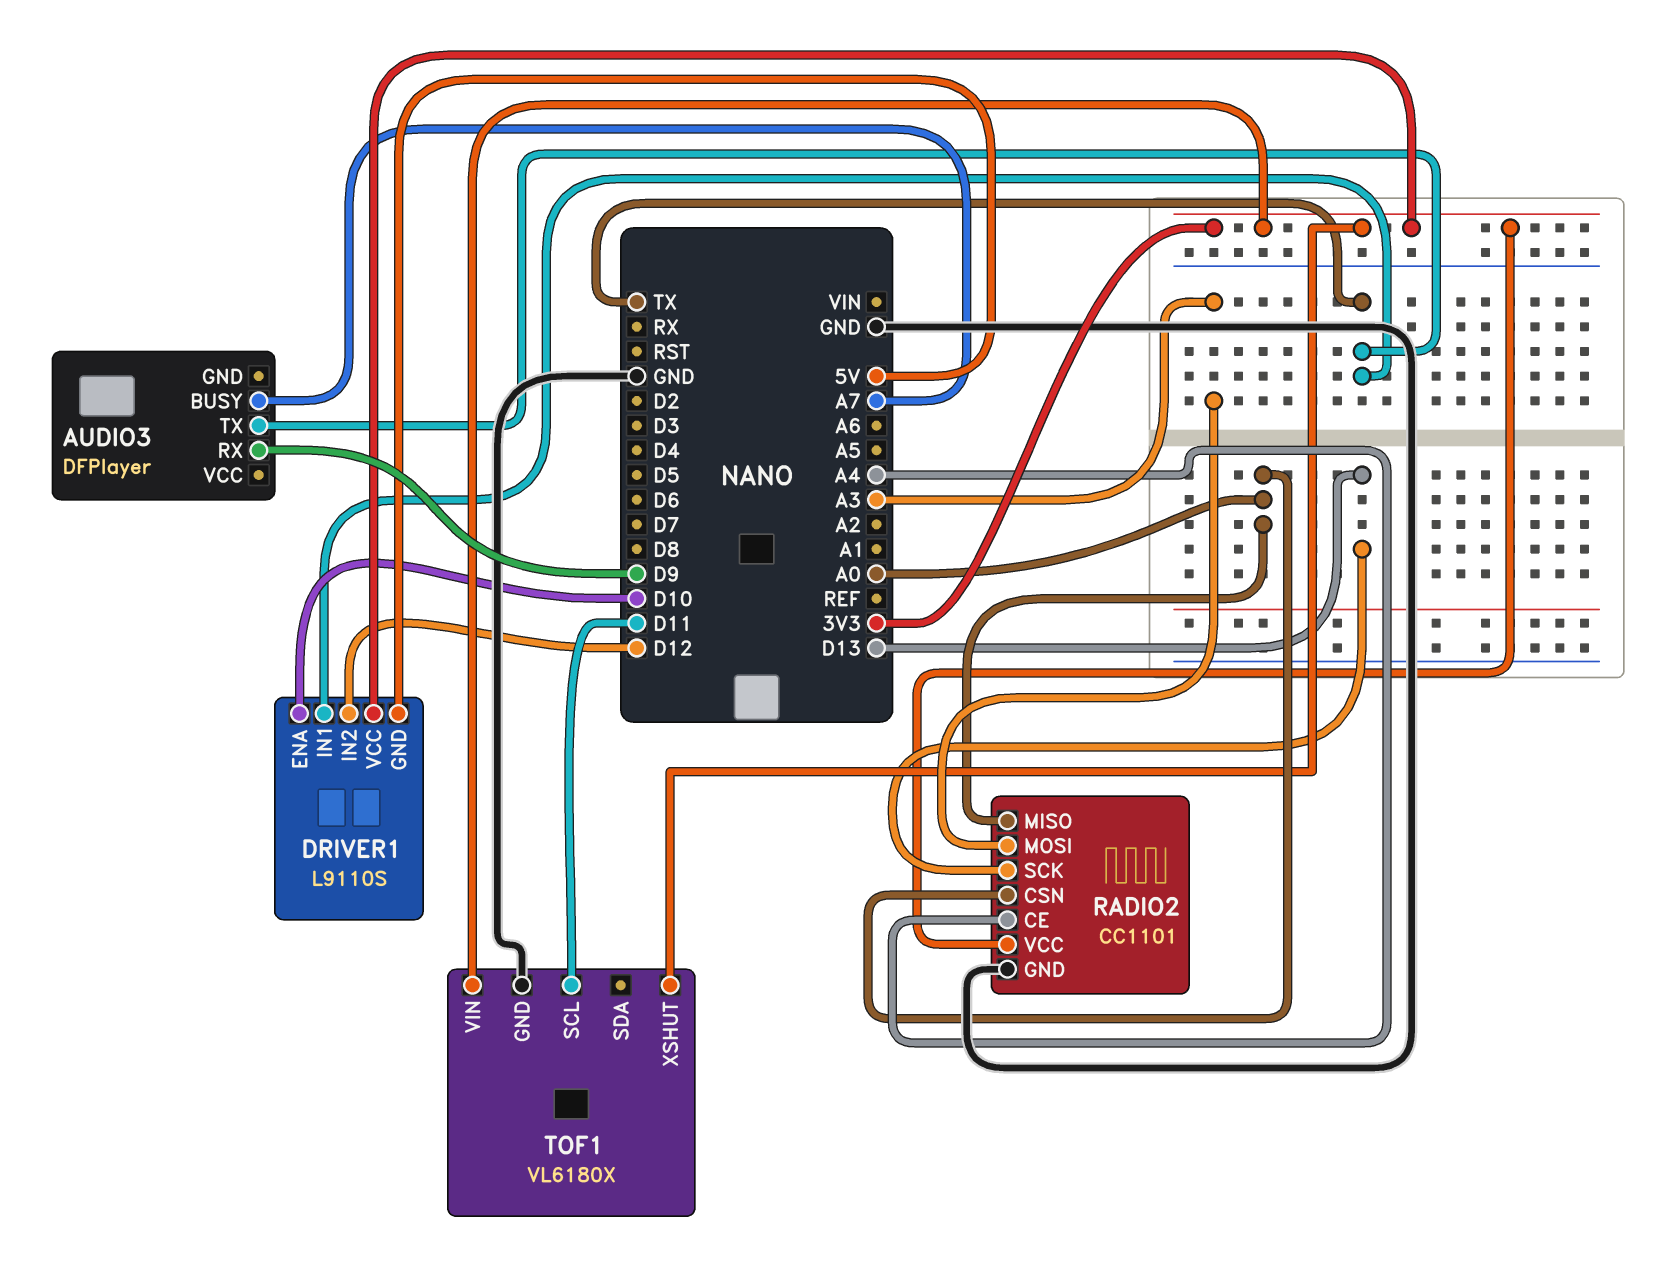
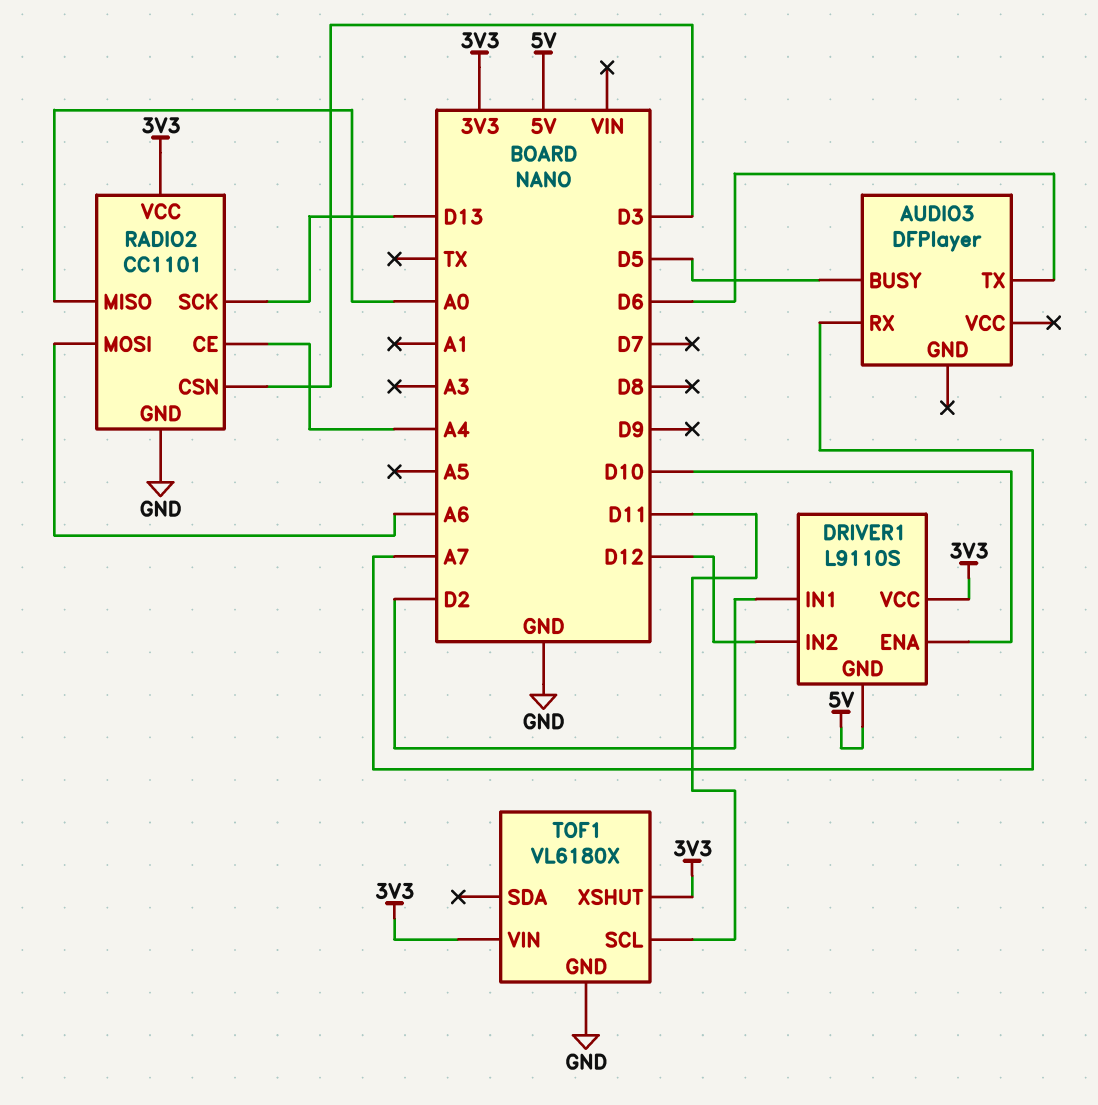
AUDIO3 pin BUSY: A7 -> D5
AUDIO3 pin RX: D9 -> A7
AUDIO3 pin TX: TX -> D6
DRIVER1 pin IN1: TX -> D2
RADIO2 pin CSN: A0 -> D3
RADIO2 pin MOSI: A3 -> A6

